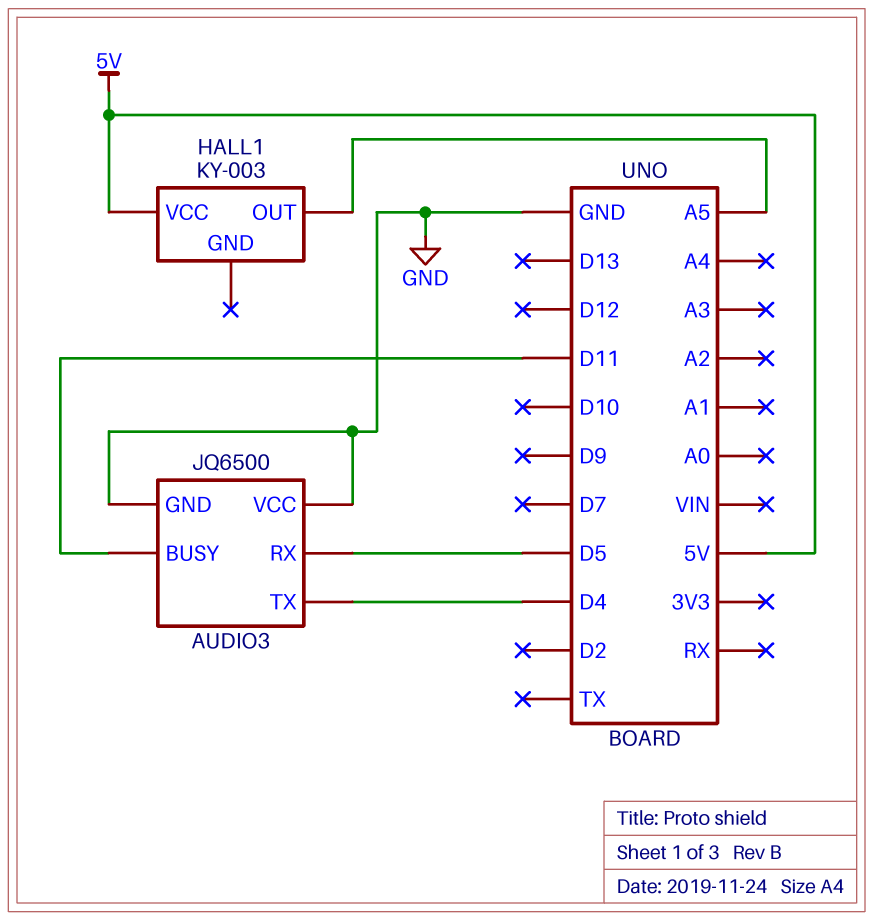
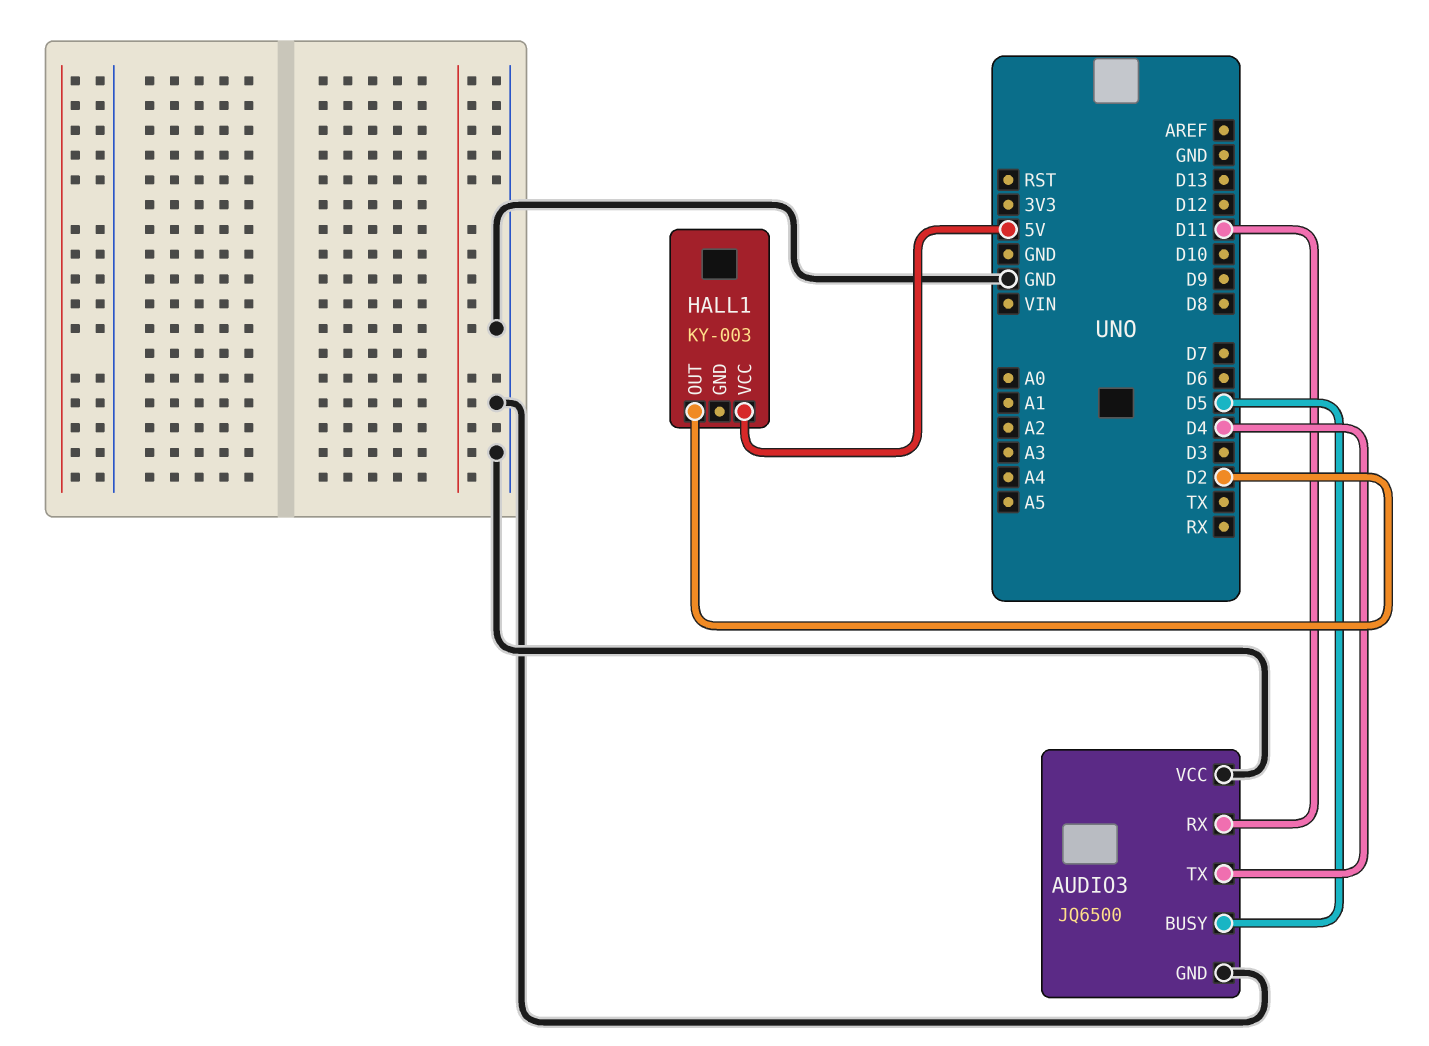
AUDIO3 pin BUSY: D11 -> D5
AUDIO3 pin RX: D5 -> D11
HALL1 pin OUT: A5 -> D2

